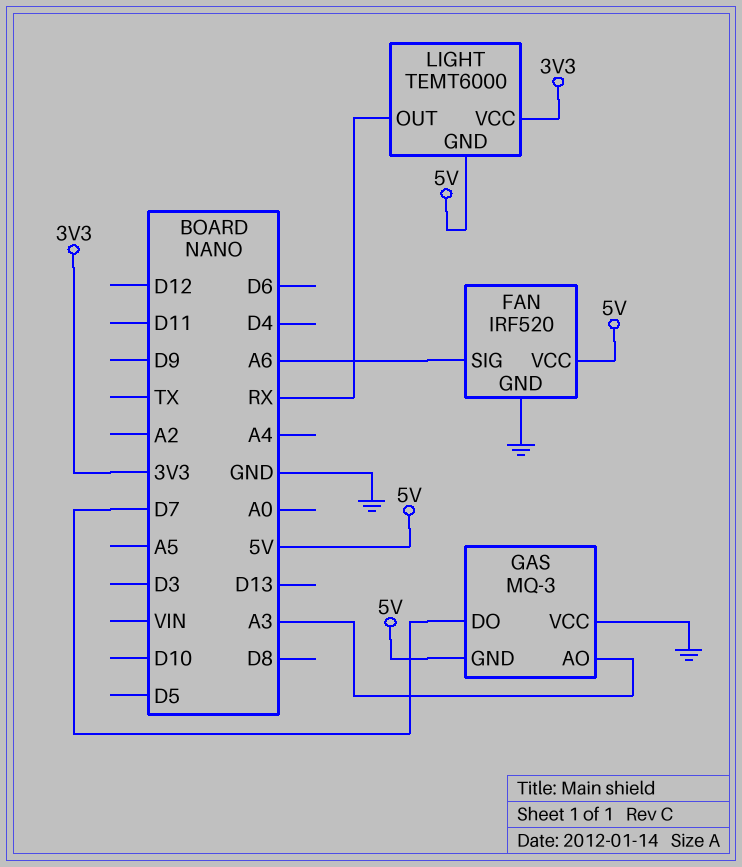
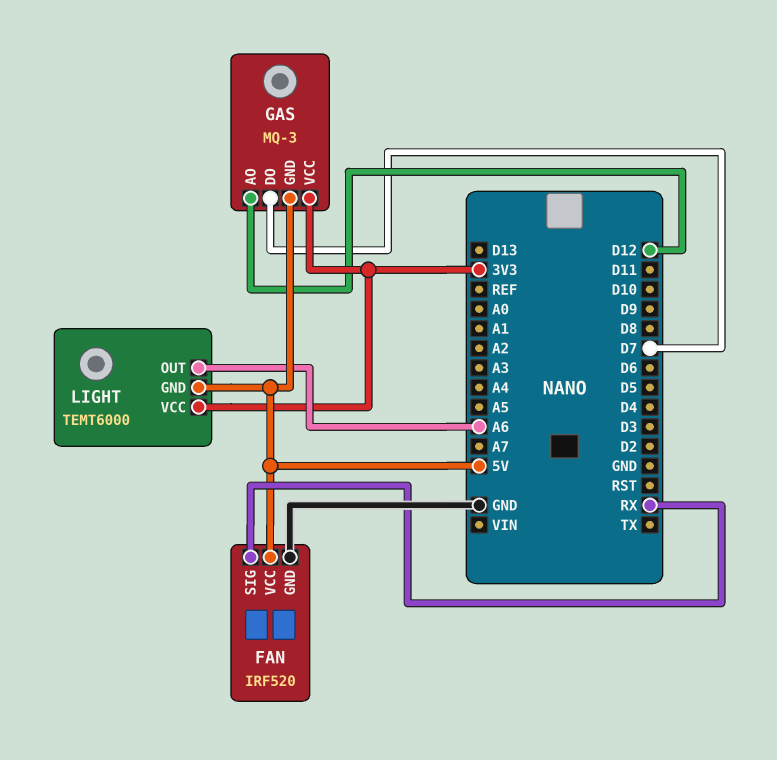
FAN pin SIG: A6 -> RX
GAS pin AO: A3 -> D12
GAS pin VCC: GND -> 3V3
LIGHT pin OUT: RX -> A6

